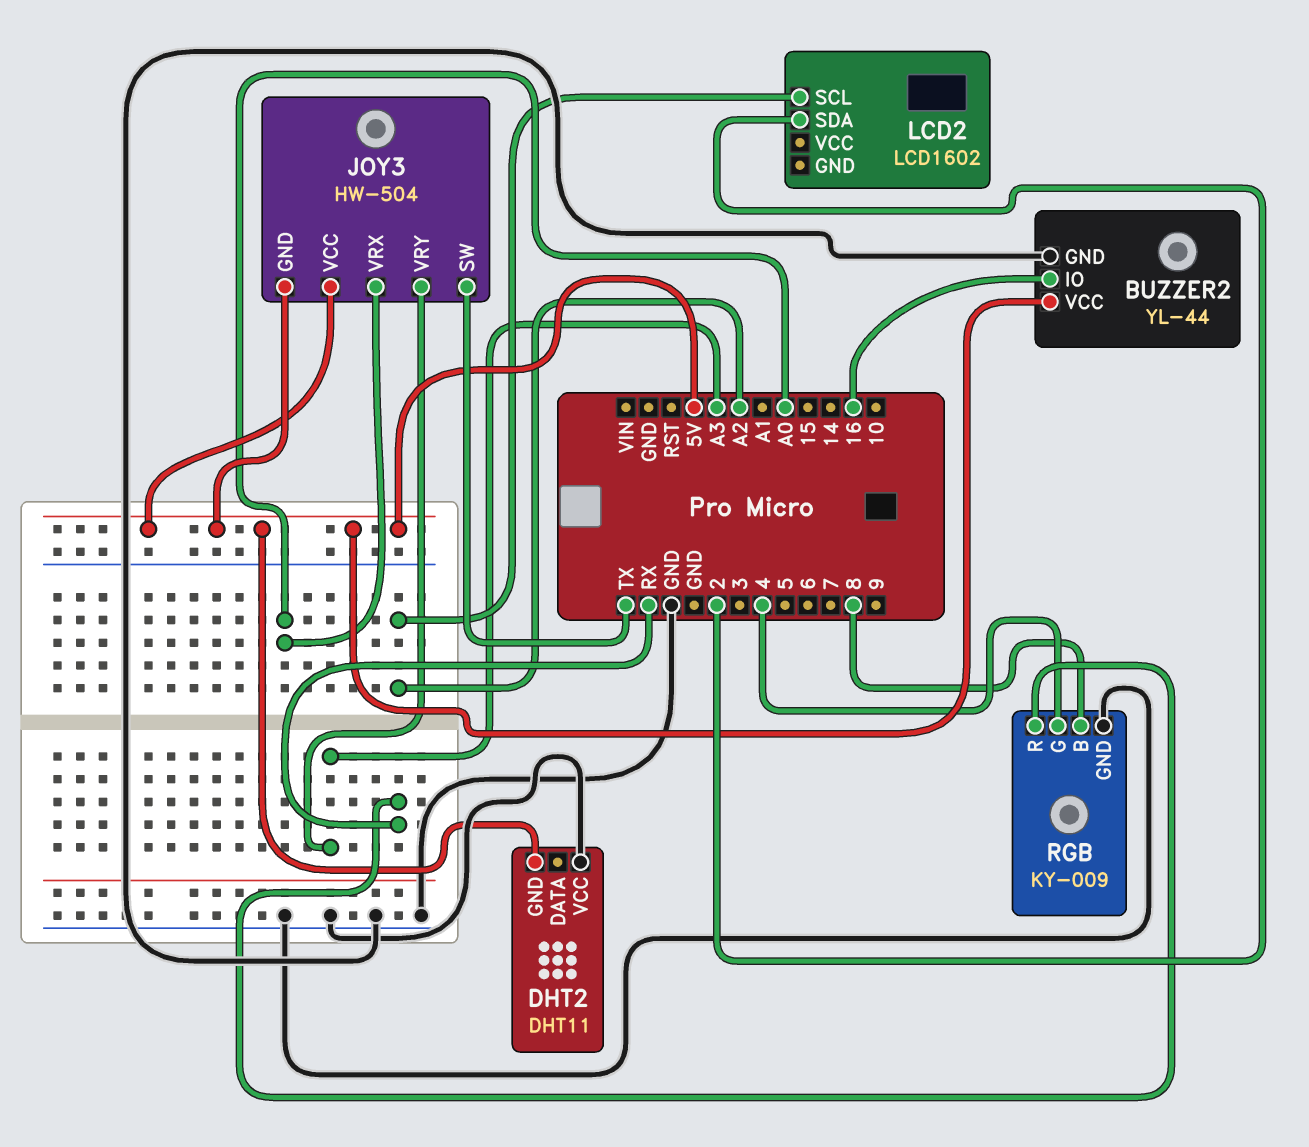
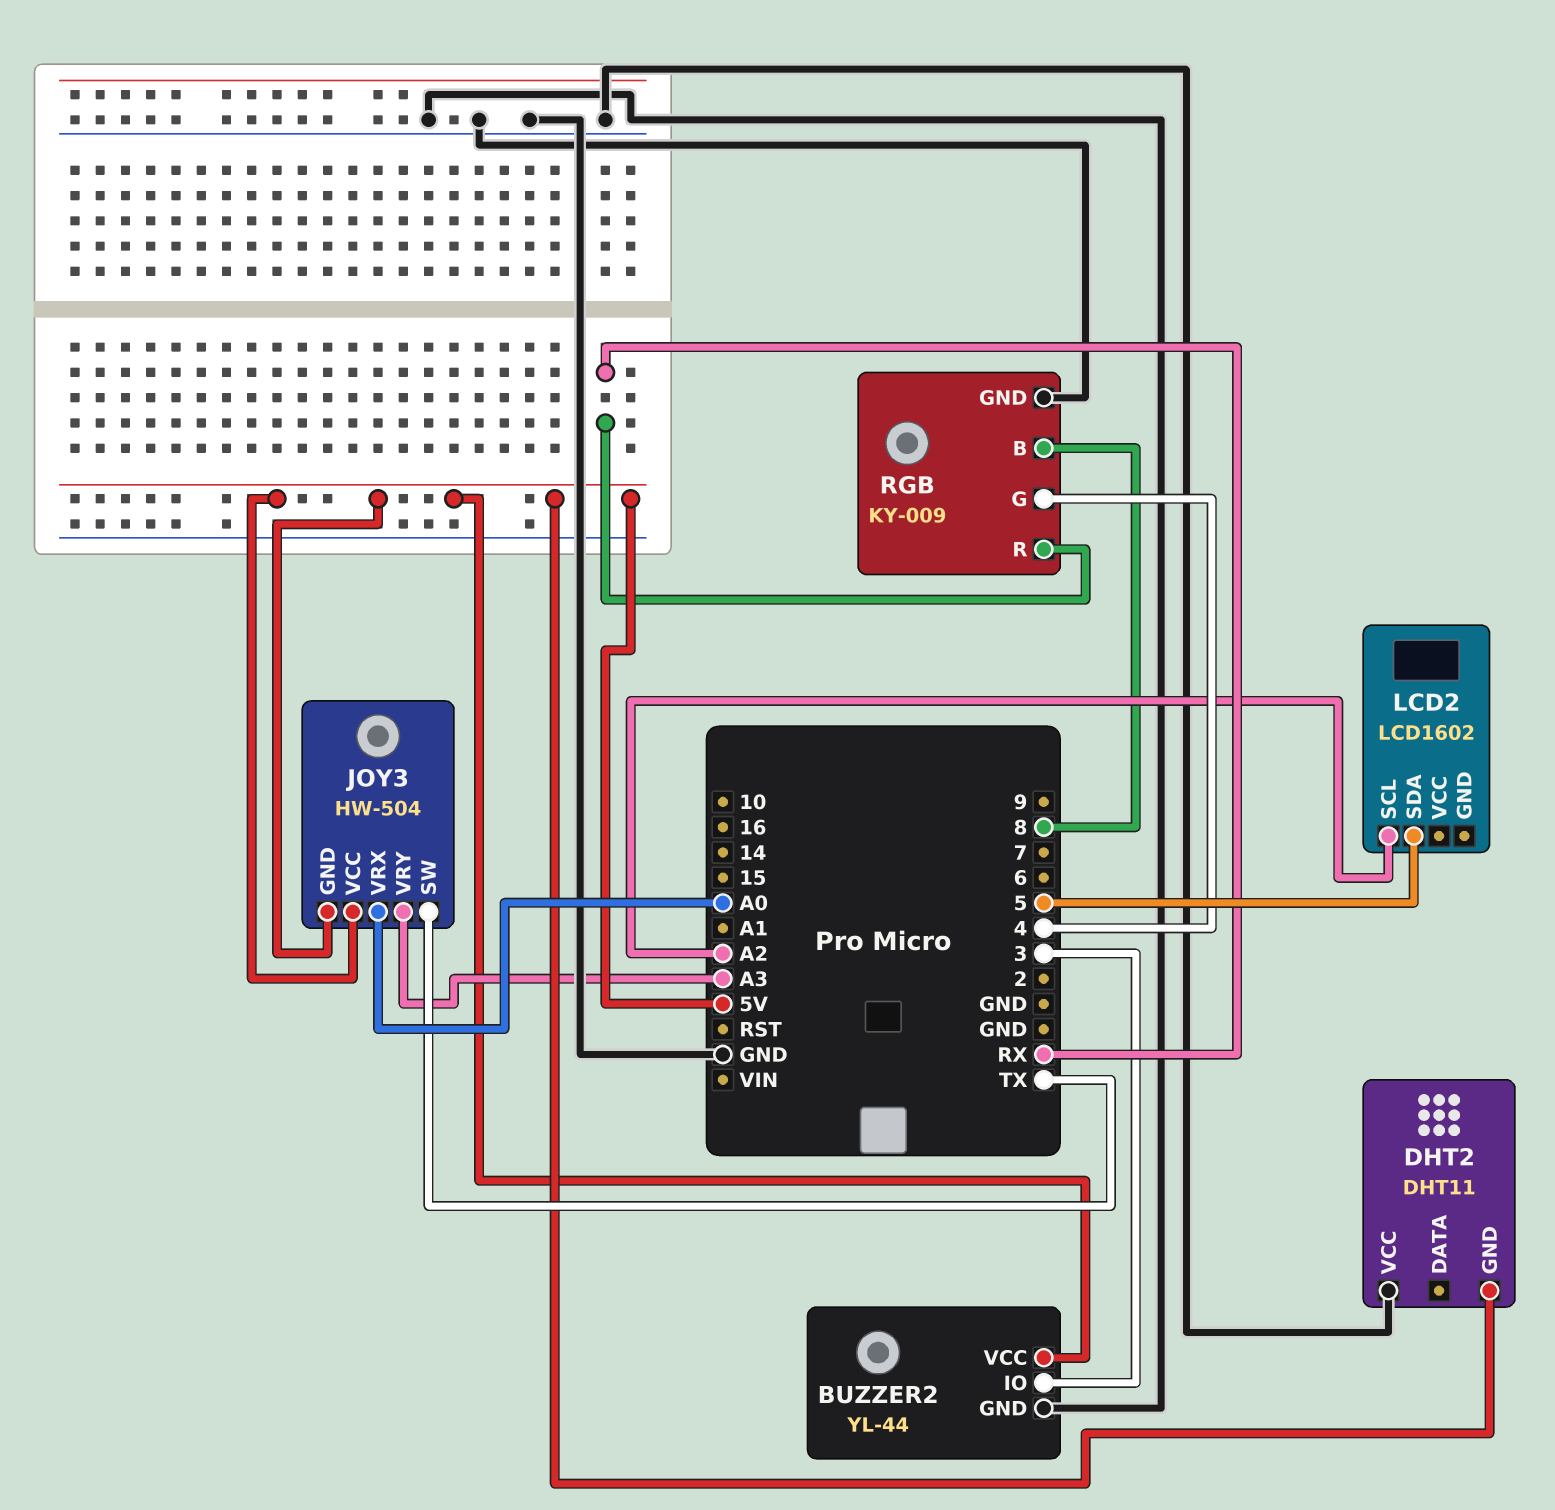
BUZZER2 pin IO: 16 -> 3
LCD2 pin SDA: 2 -> 5

